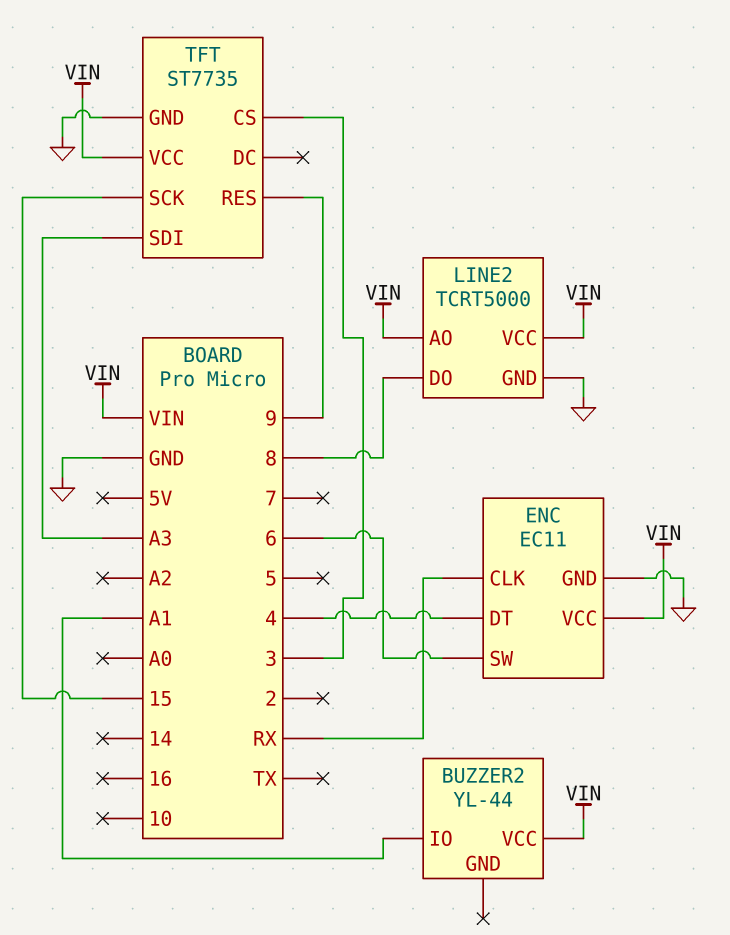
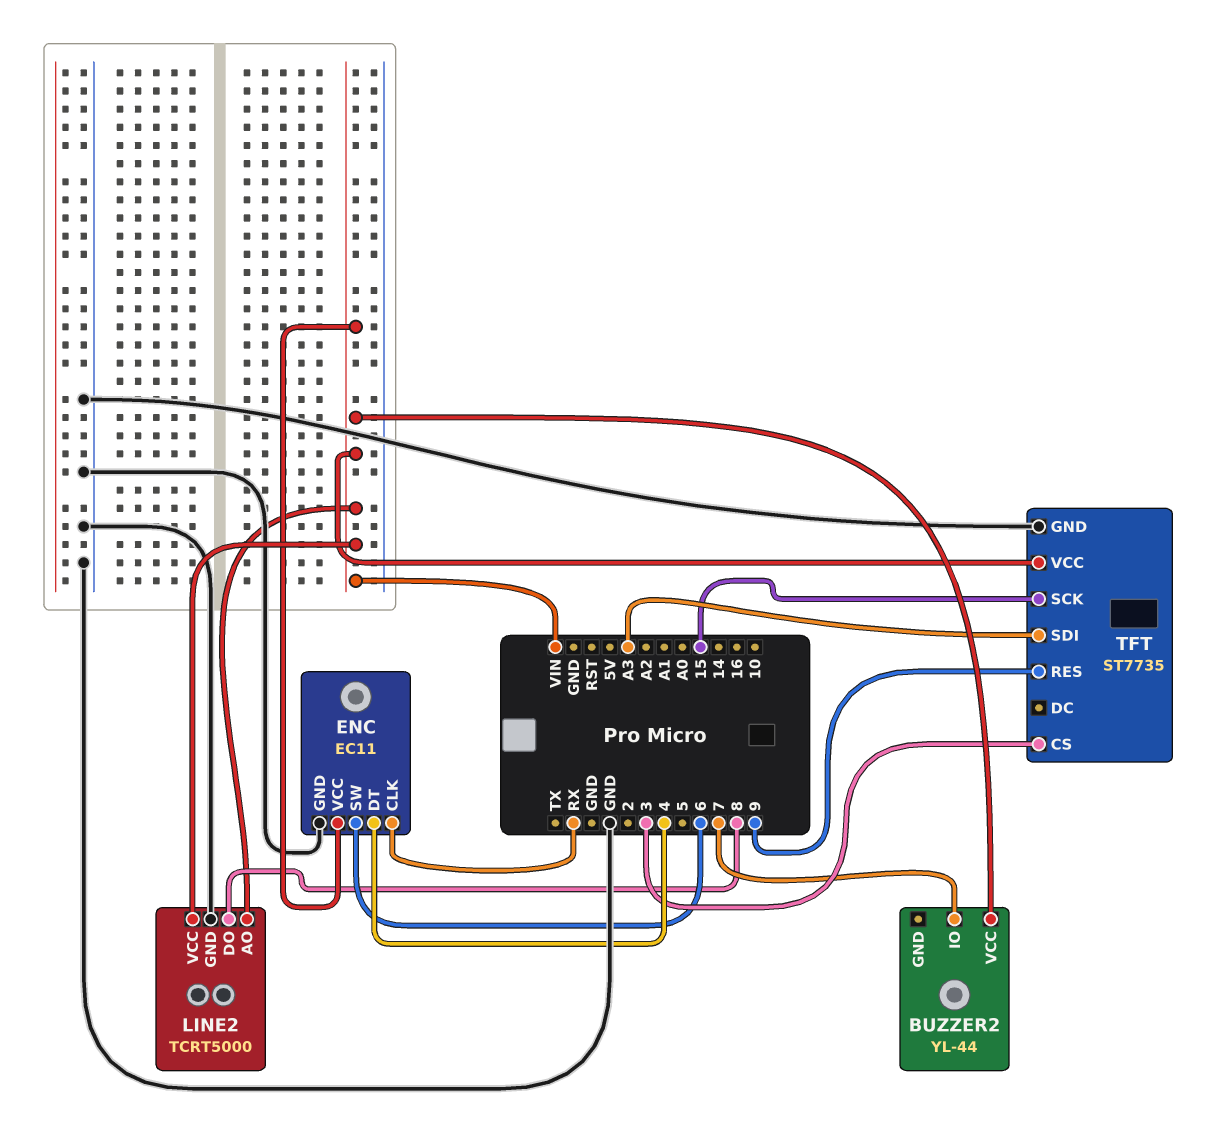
BUZZER2 pin IO: A1 -> 7

